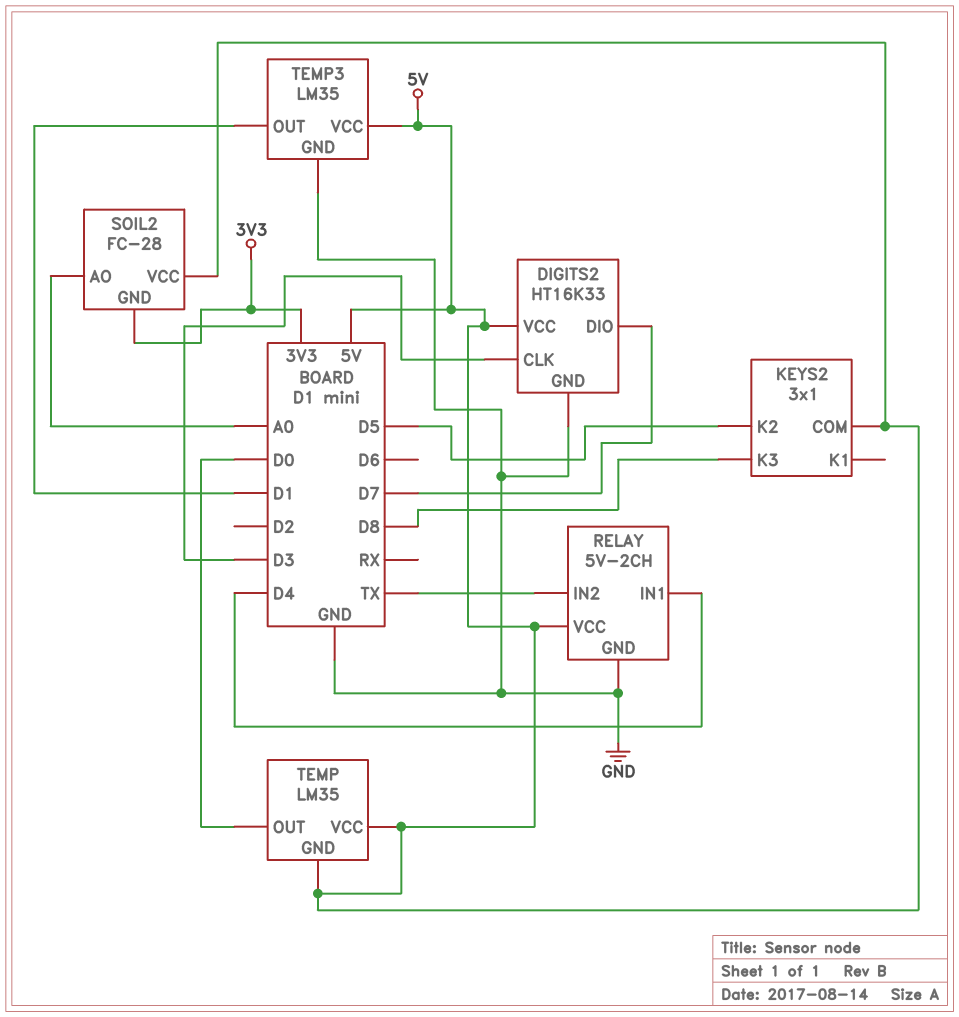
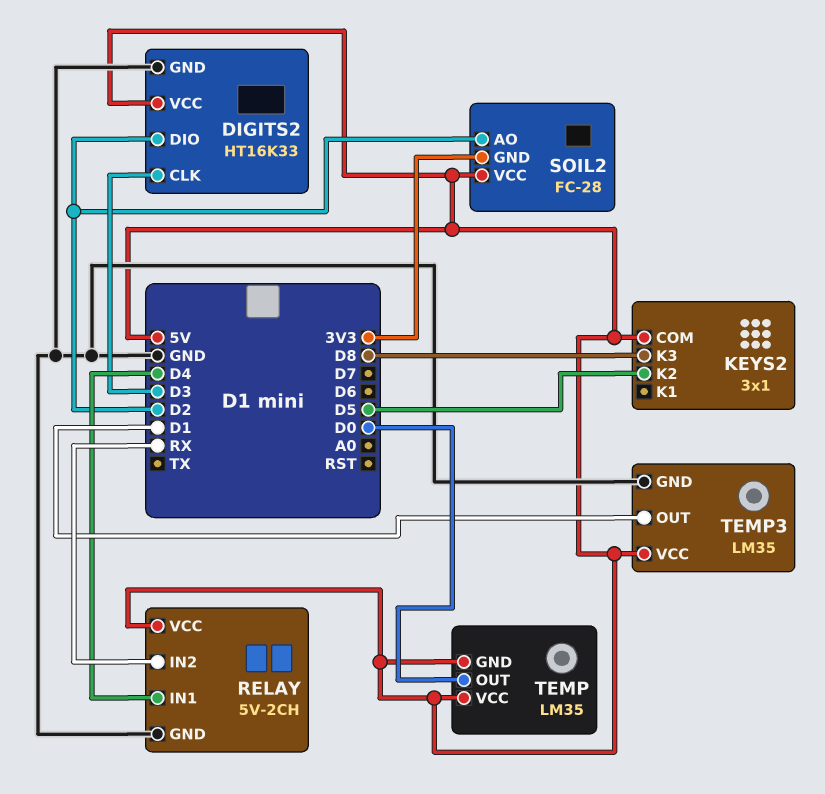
DIGITS2 pin DIO: D7 -> D2
RELAY pin IN2: TX -> RX
SOIL2 pin AO: A0 -> D2

